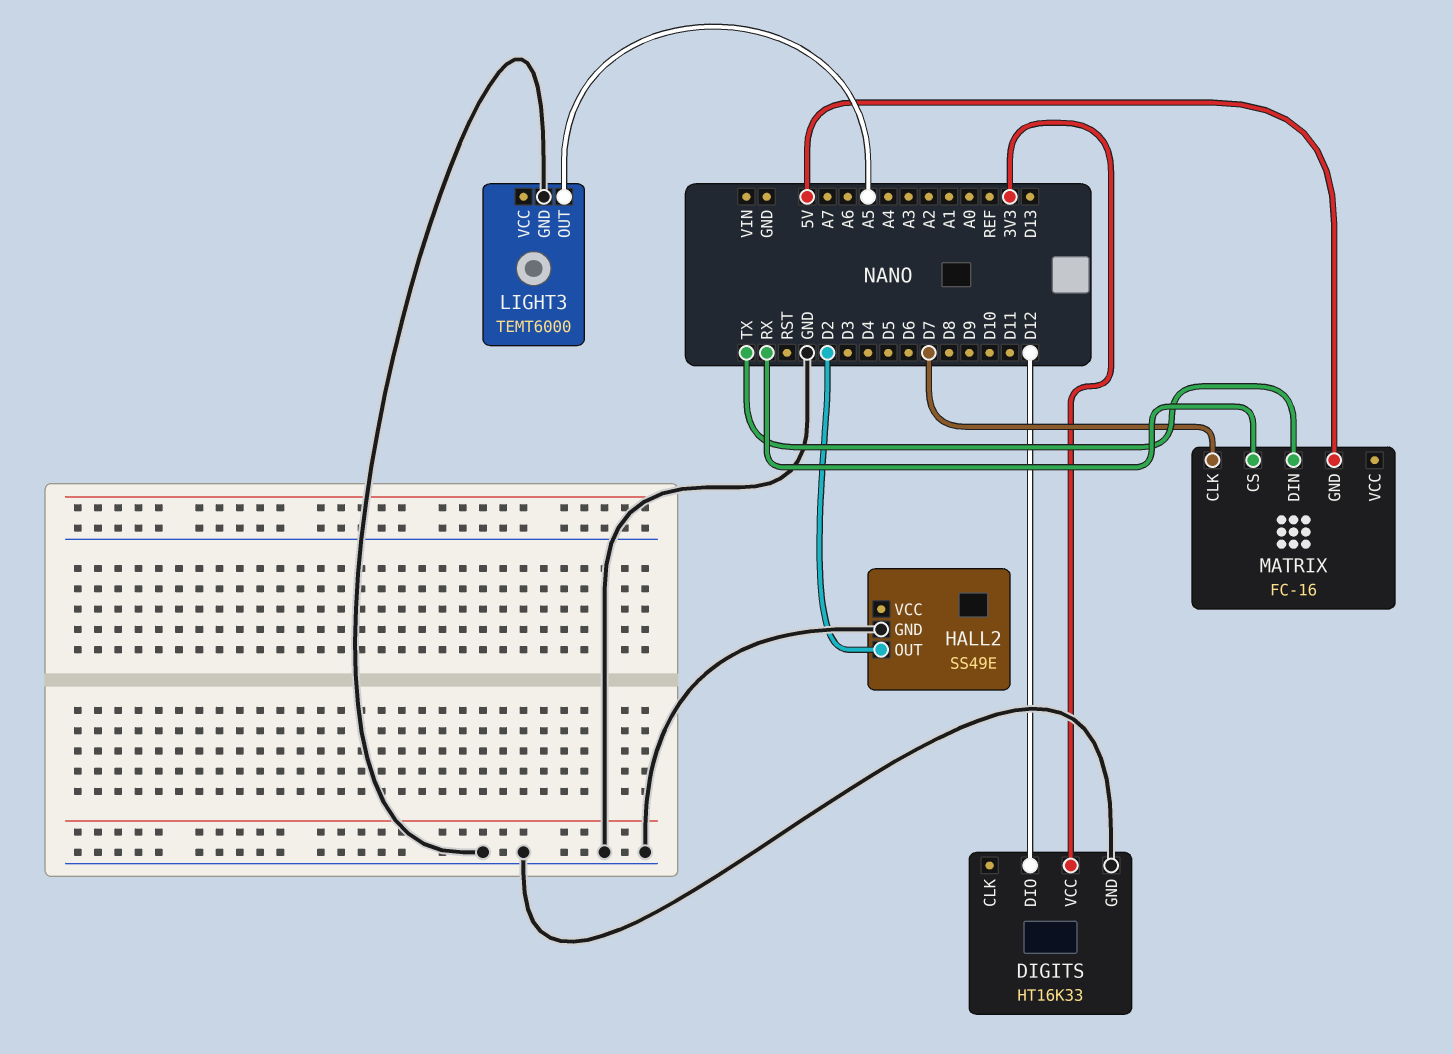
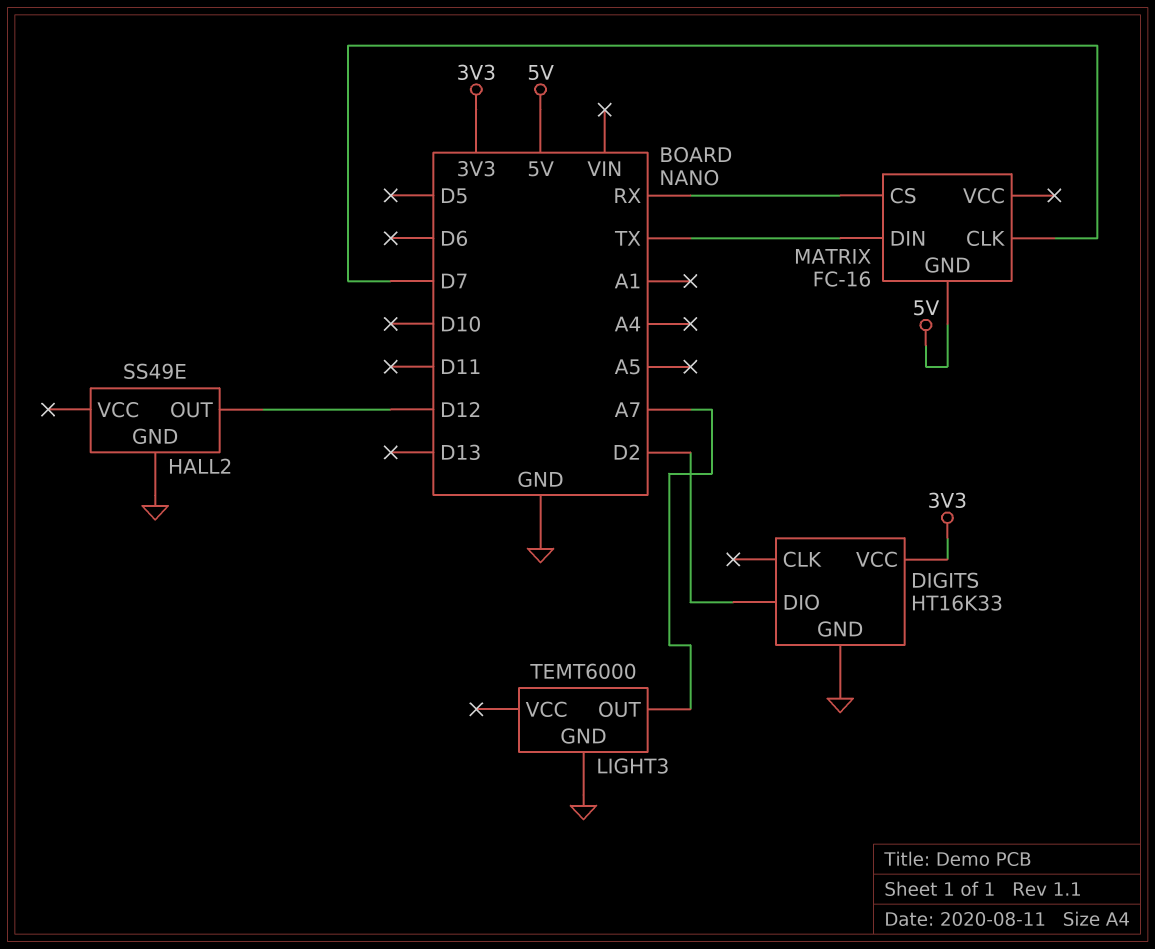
DIGITS pin DIO: D12 -> D2
HALL2 pin OUT: D2 -> D12
LIGHT3 pin OUT: A5 -> A7

